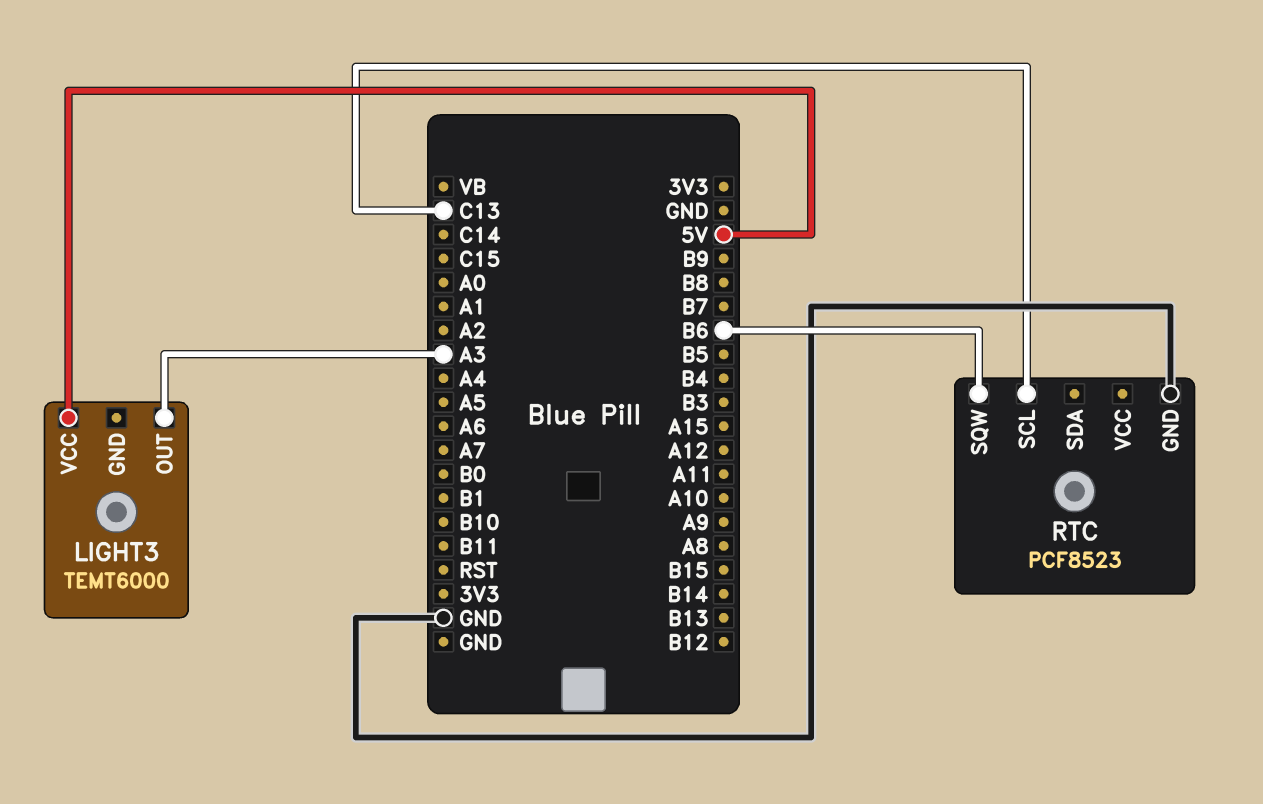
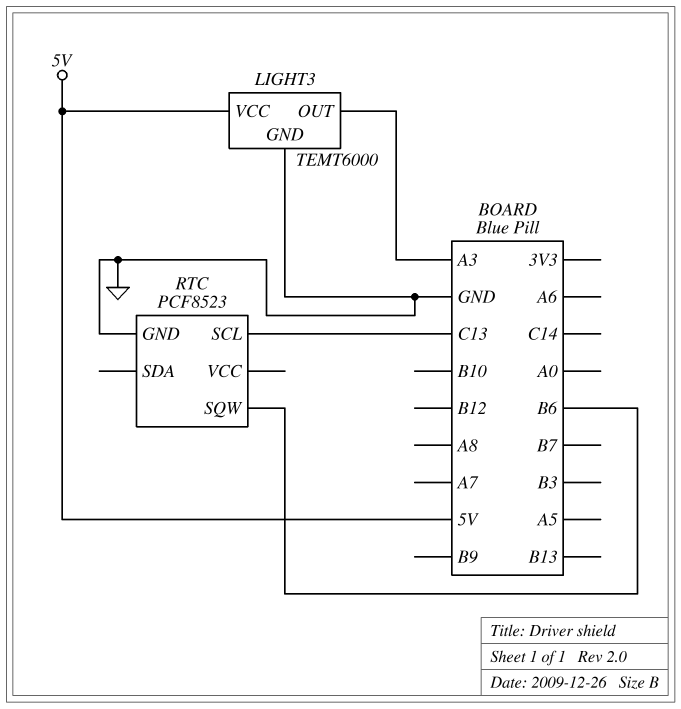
LIGHT3 pin GND: none -> GND

